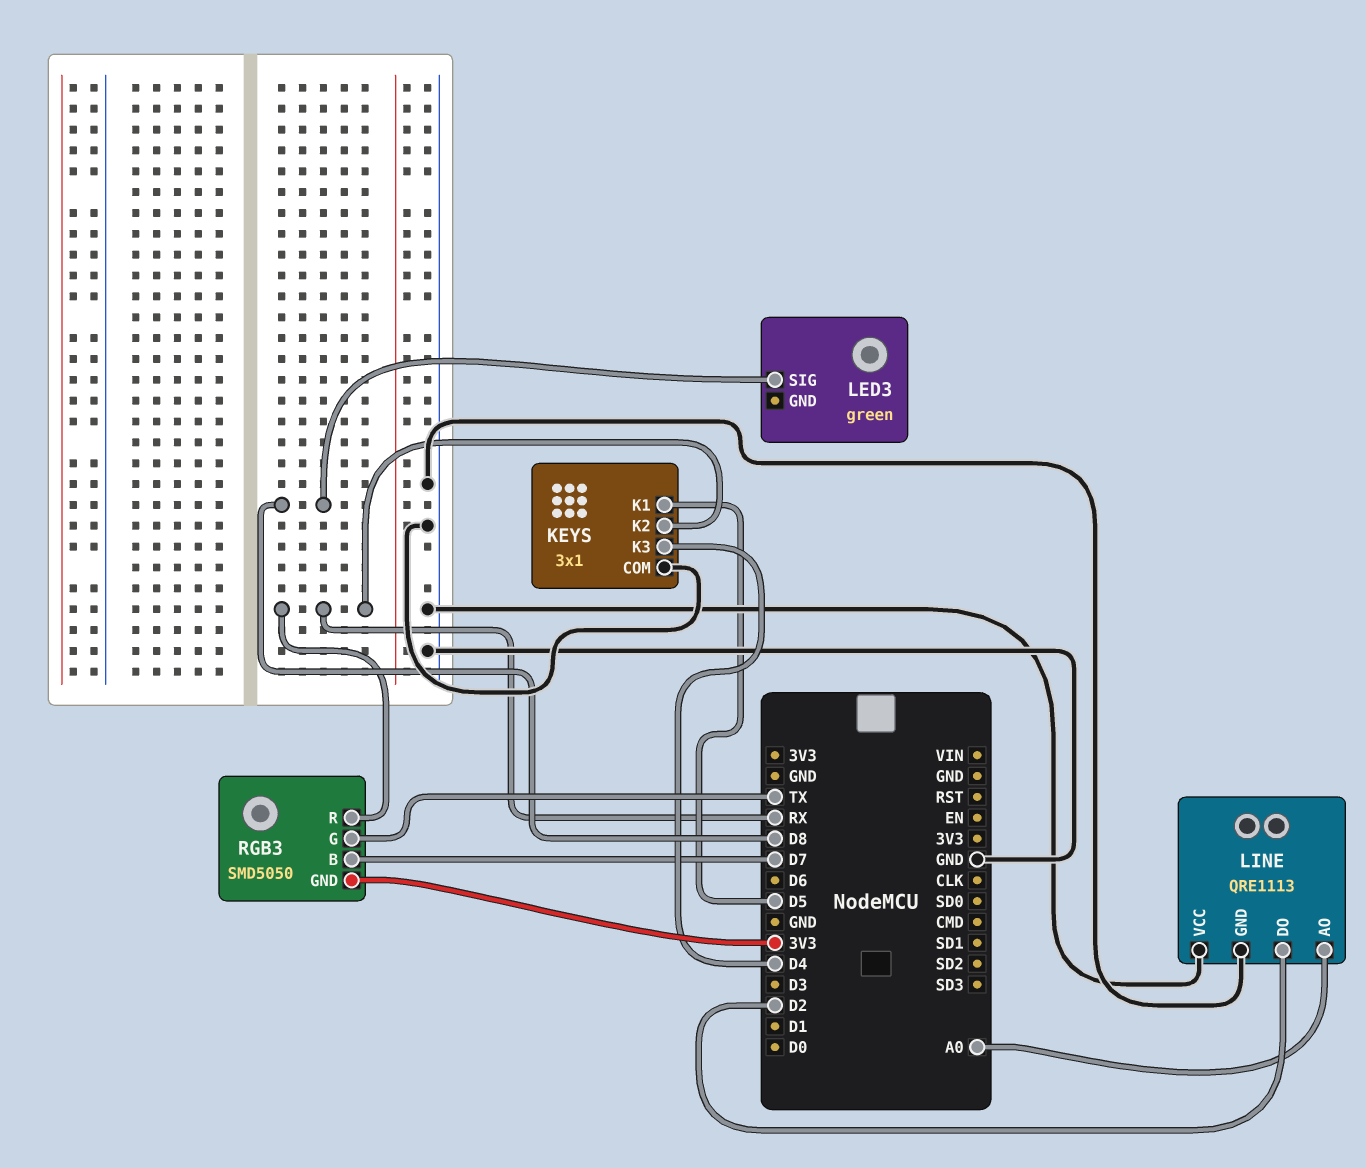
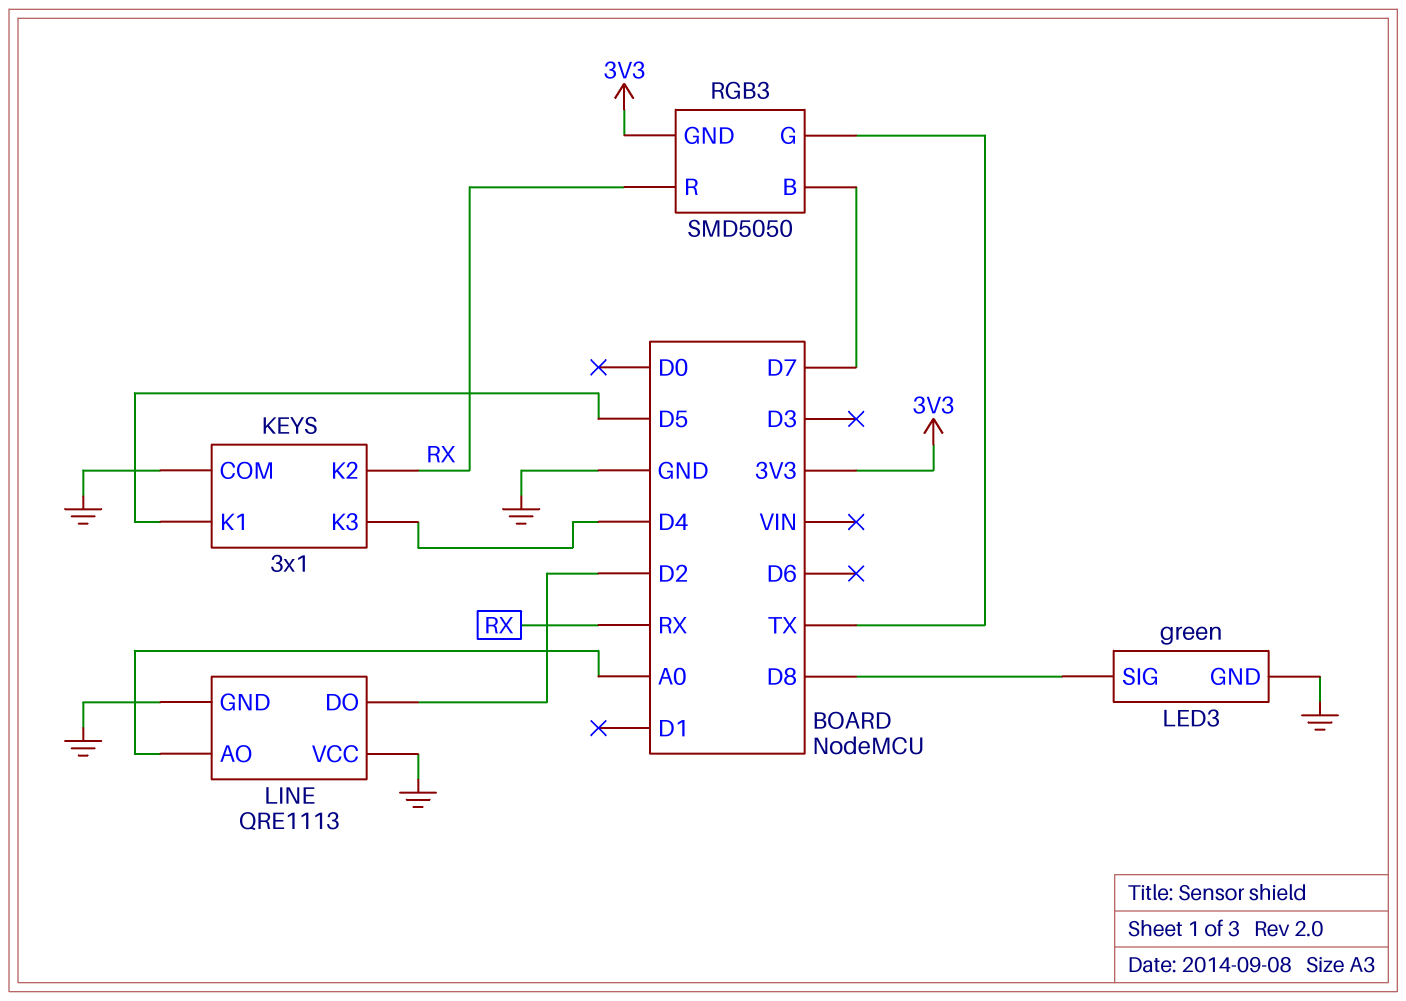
LED3 pin GND: none -> GND

